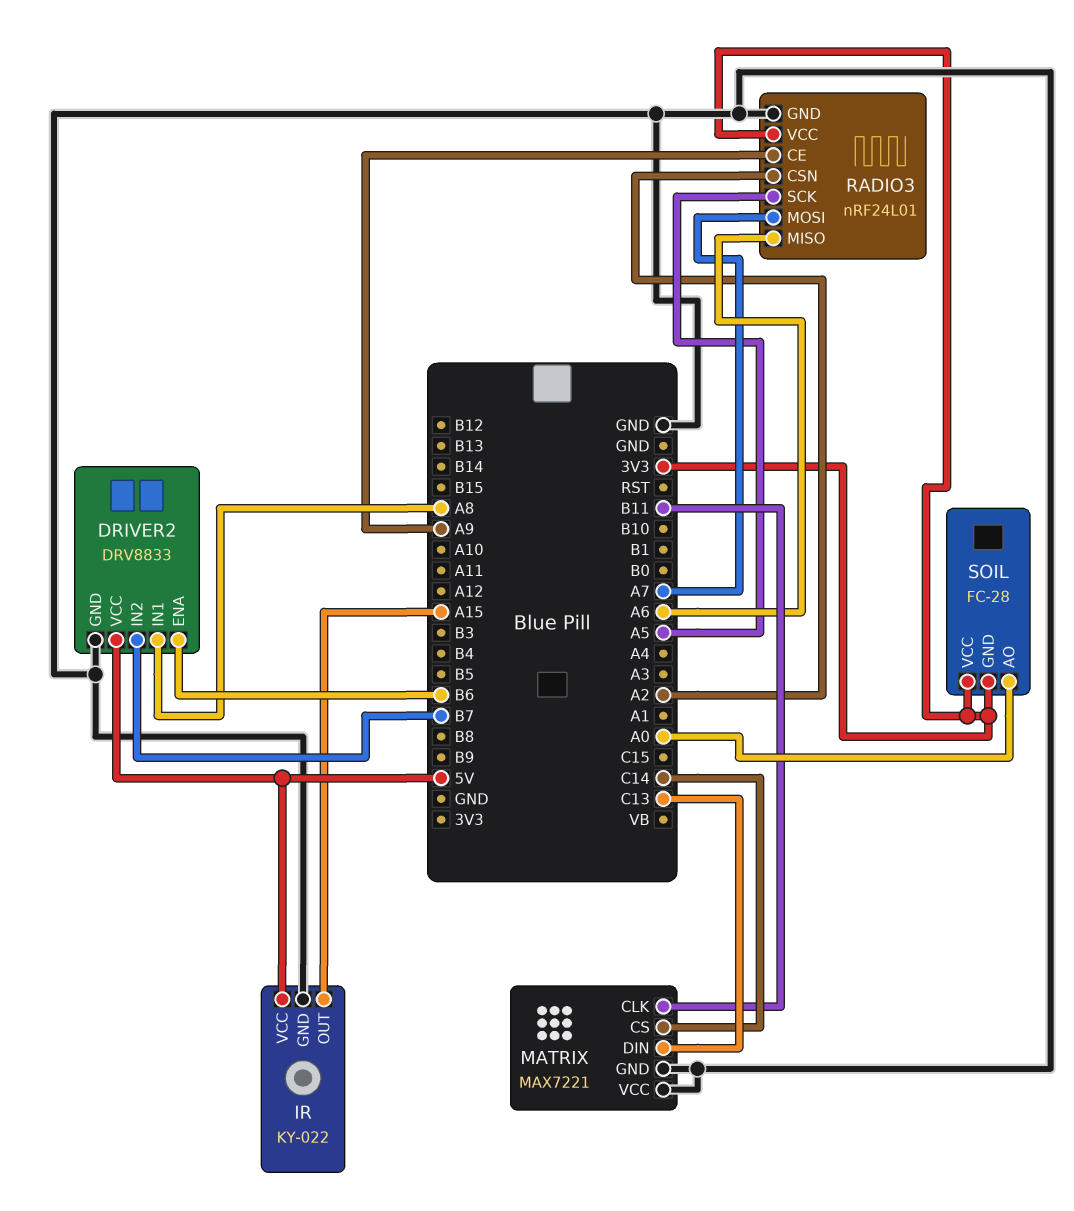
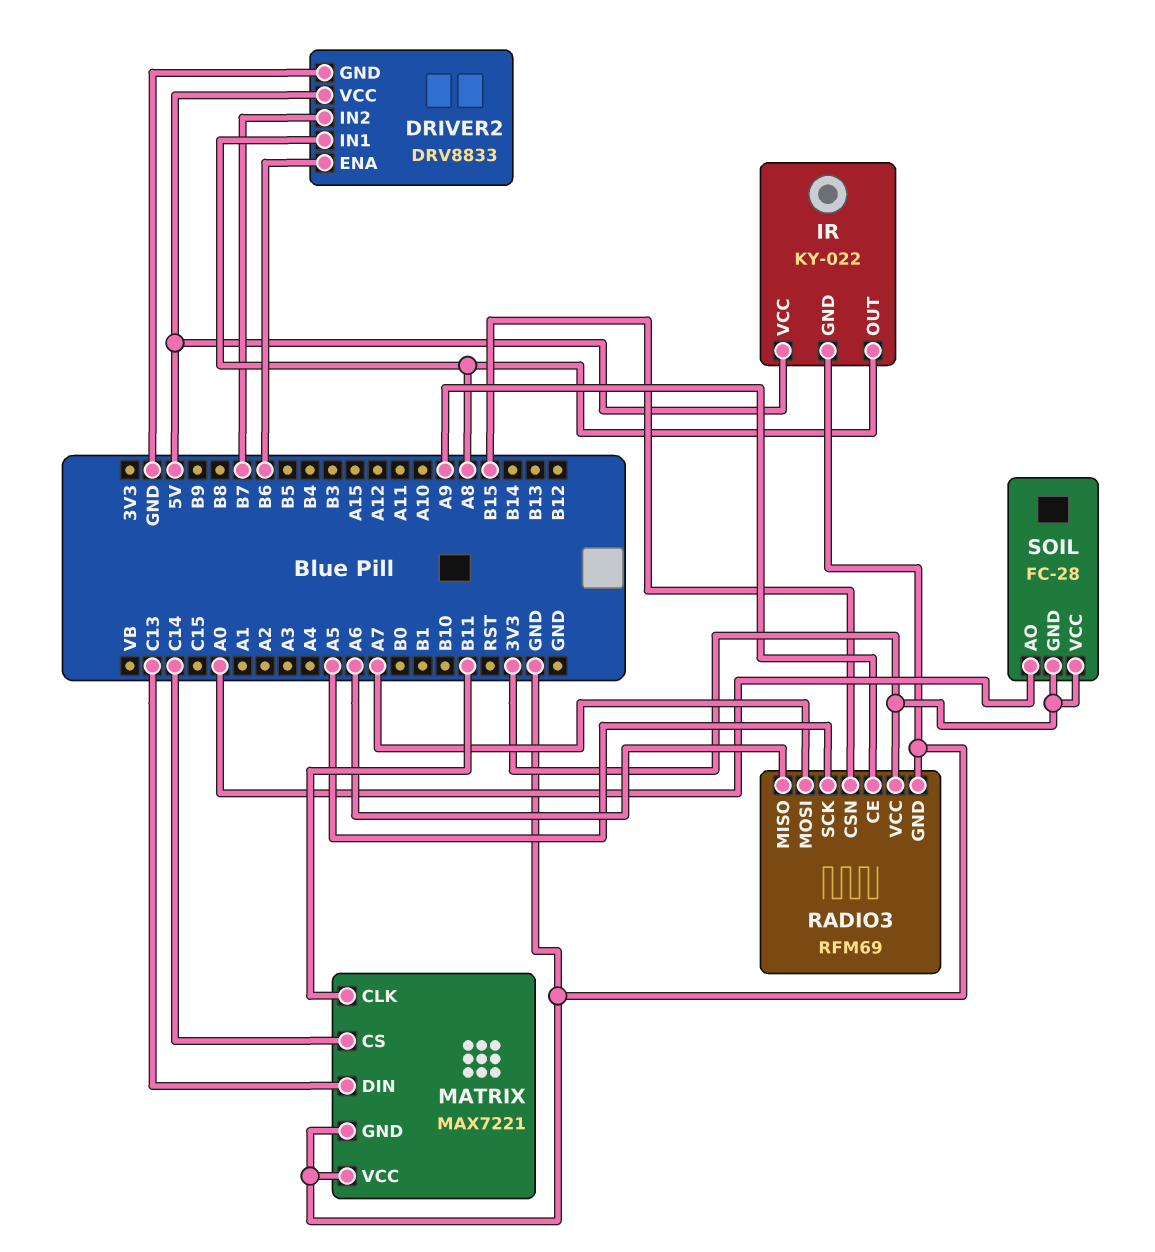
IR pin OUT: A15 -> A8
RADIO3: nRF24L01 -> RFM69
RADIO3 pin CSN: A2 -> B15

